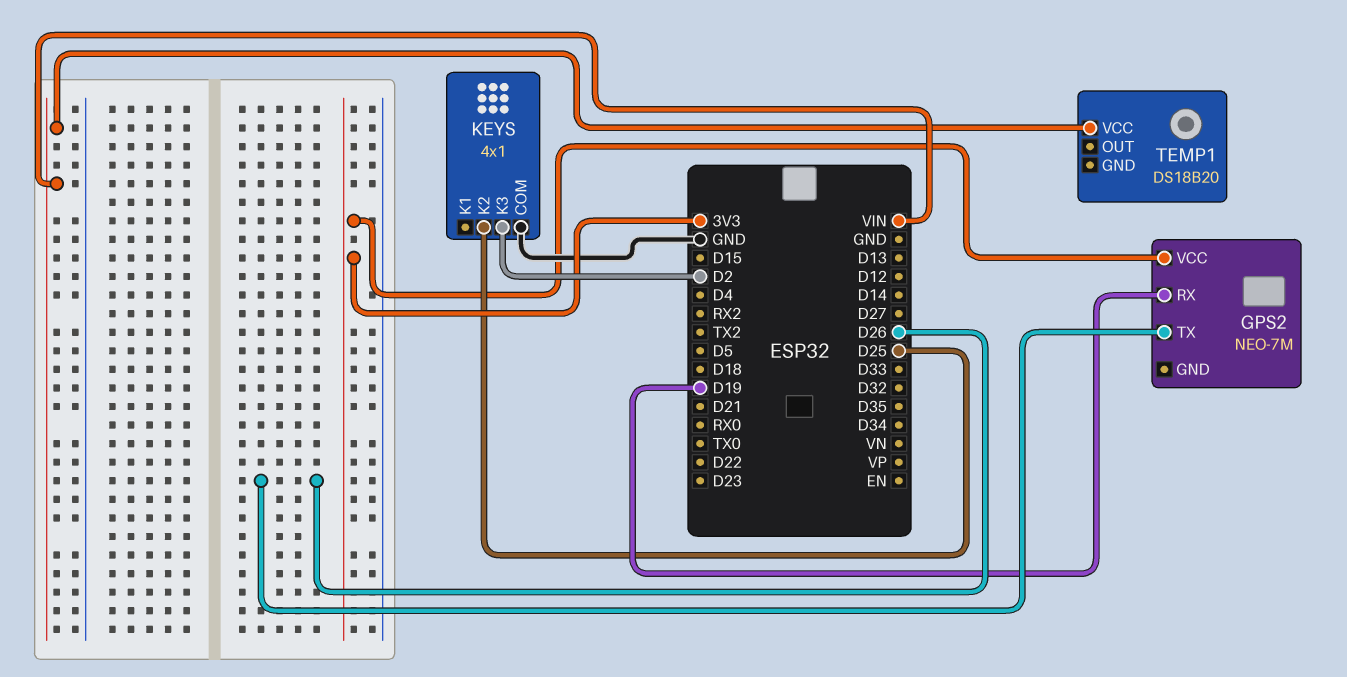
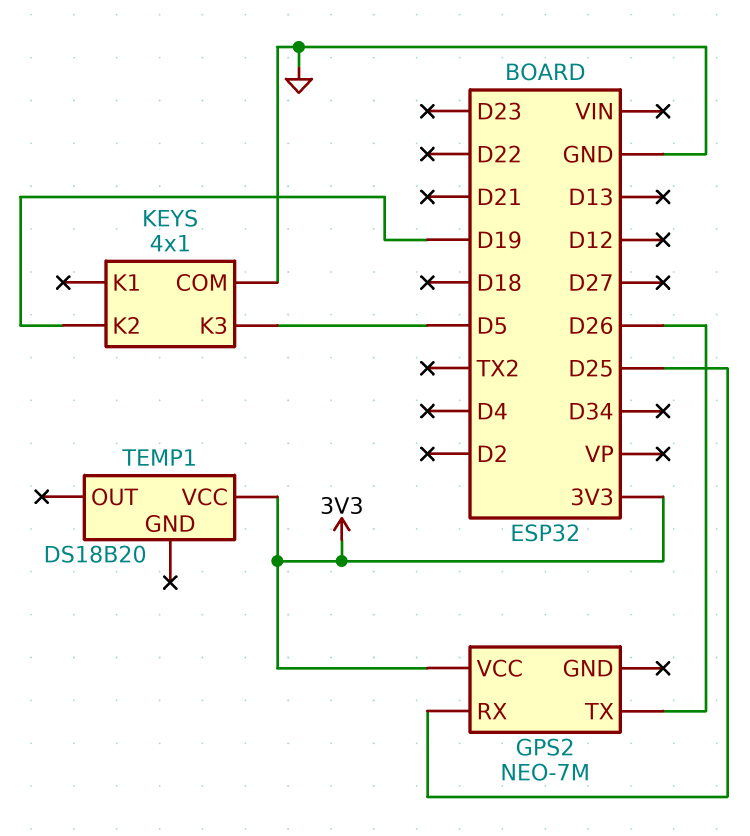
GPS2 pin RX: D19 -> D25
KEYS pin K2: D25 -> D19
KEYS pin K3: D2 -> D5
TEMP1 pin VCC: VIN -> 3V3

